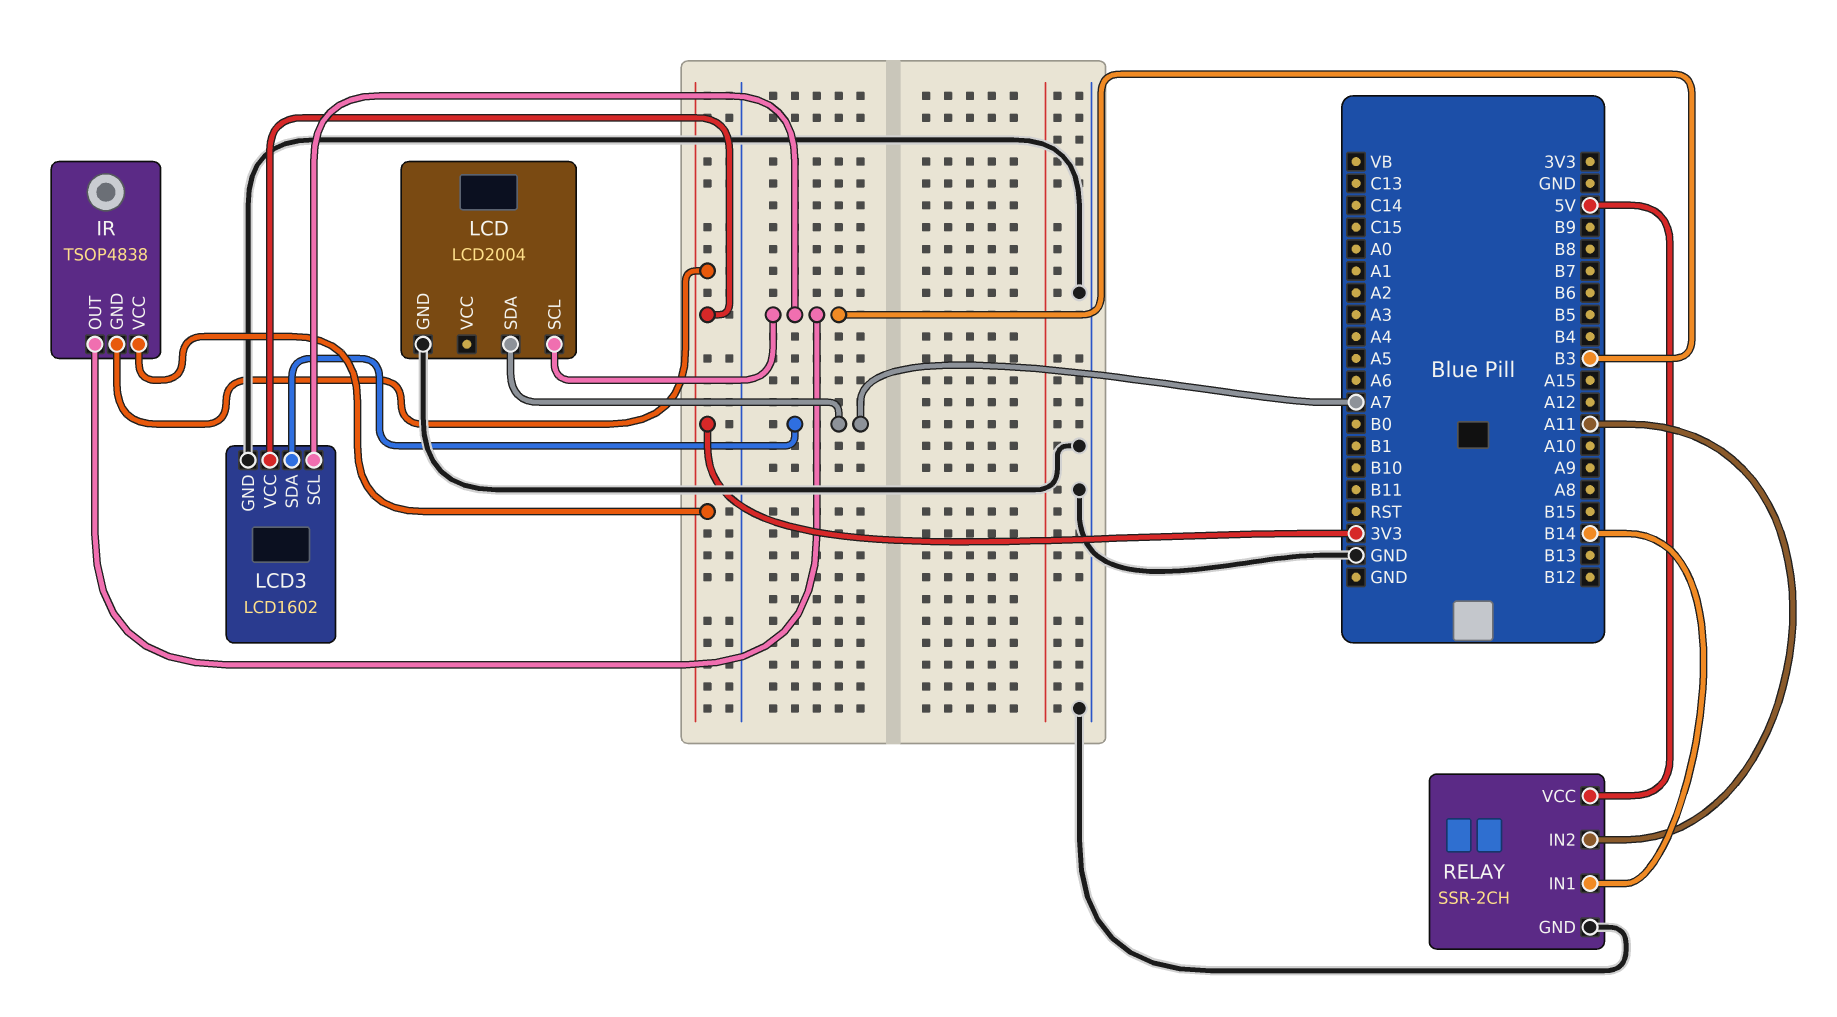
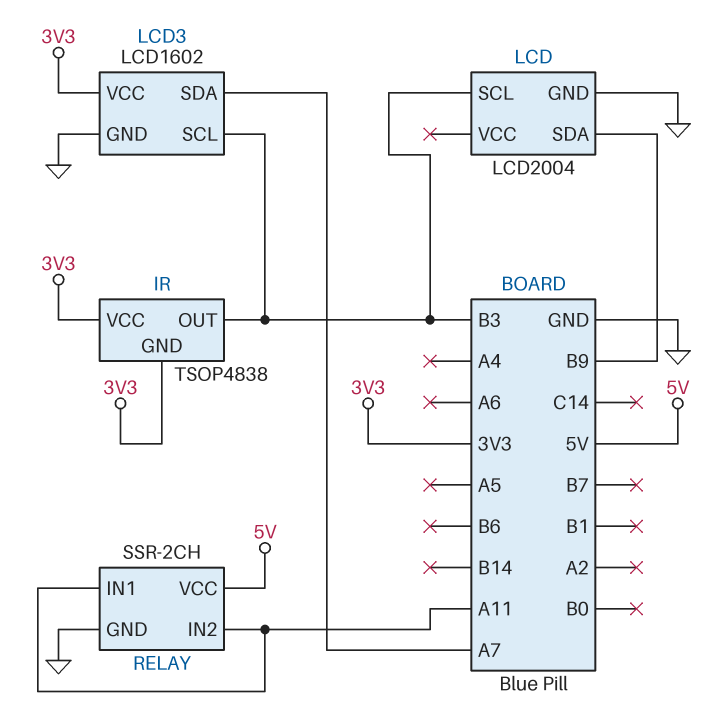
LCD pin SDA: A7 -> B9
RELAY pin IN1: B14 -> A11

